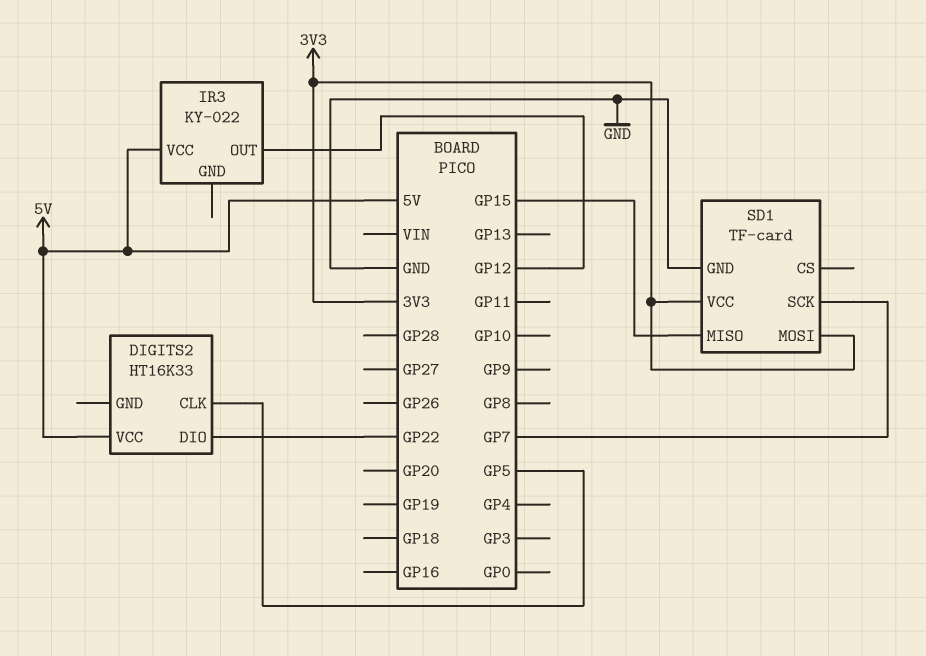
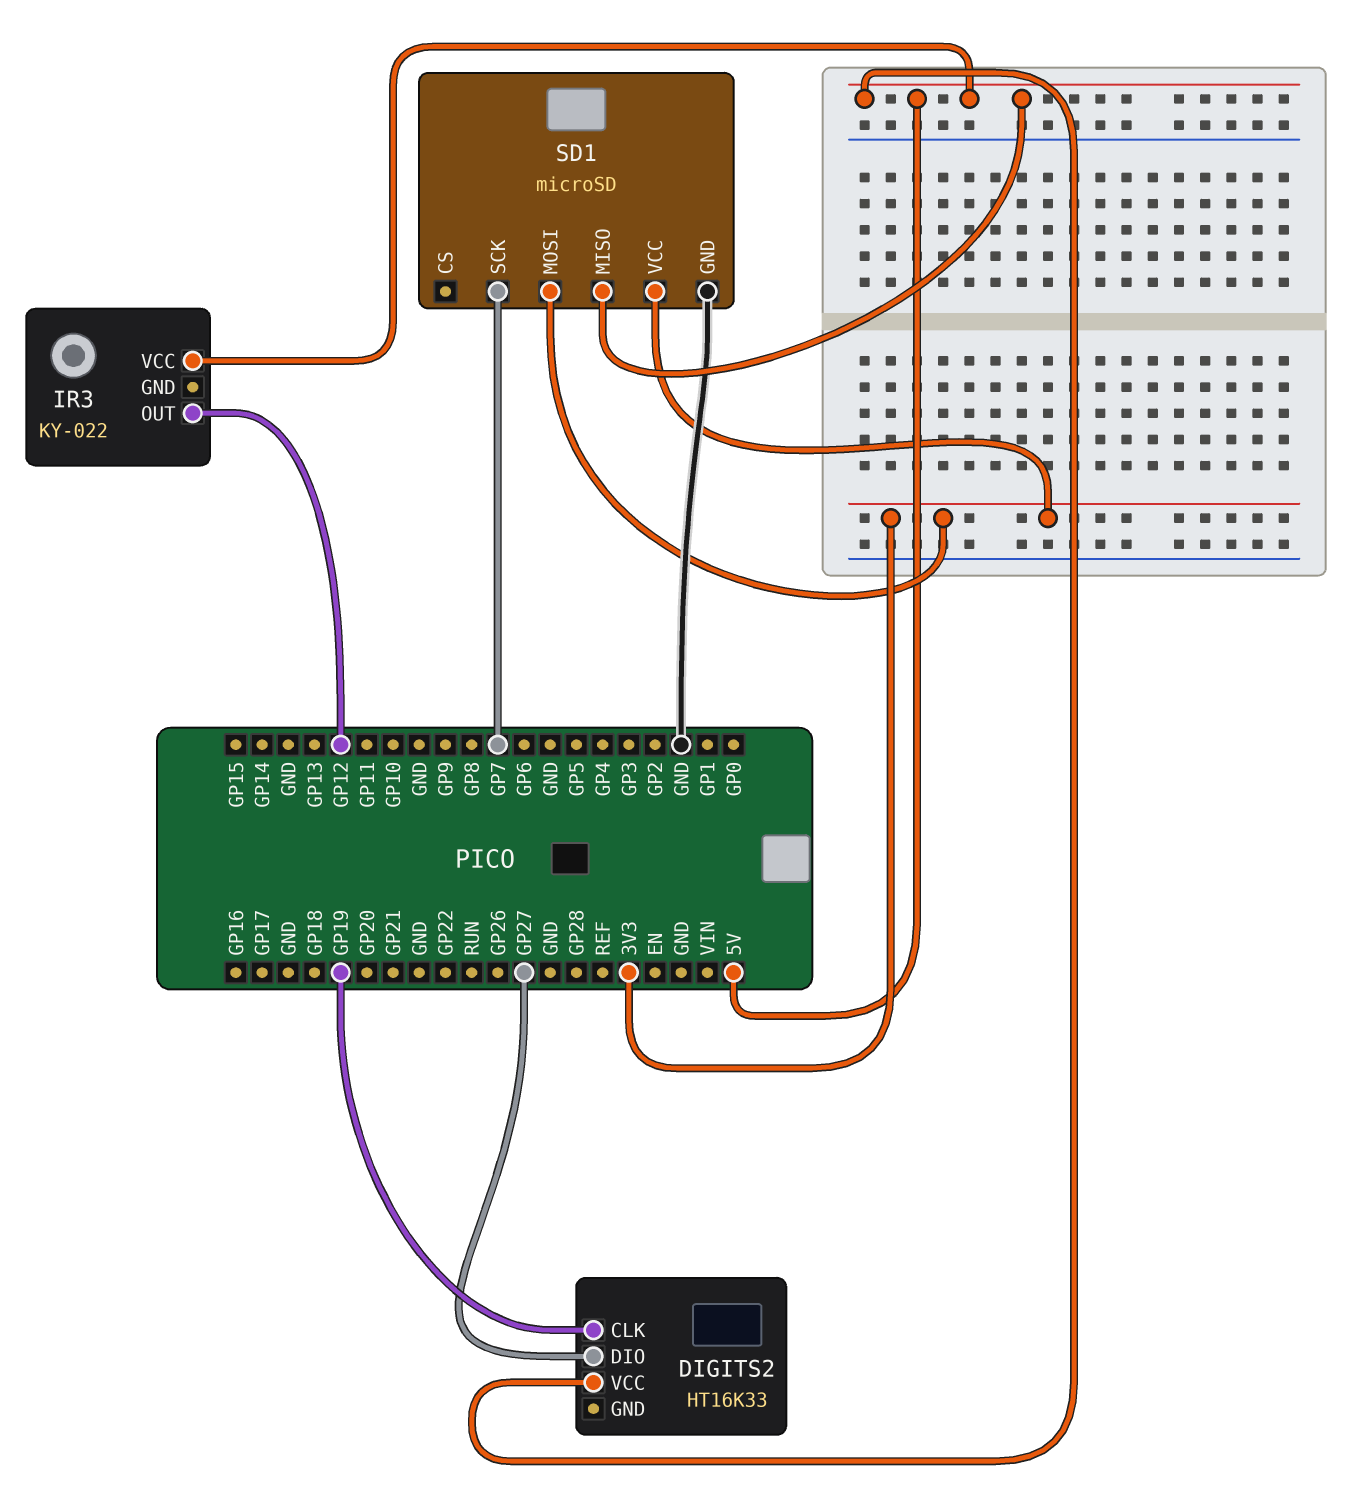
DIGITS2 pin CLK: GP5 -> GP19
DIGITS2 pin DIO: GP22 -> GP27
SD1: TF-card -> microSD
SD1 pin MISO: GP15 -> 5V

